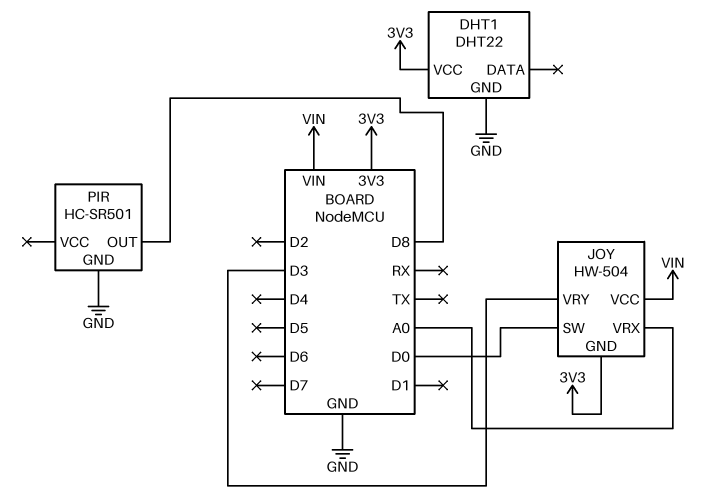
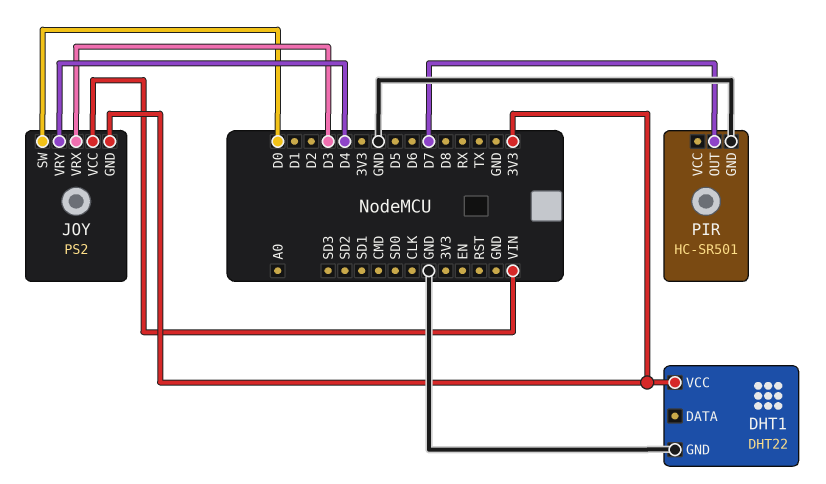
JOY: HW-504 -> PS2
JOY pin VRX: A0 -> D3
JOY pin VRY: D3 -> D4
PIR pin OUT: D8 -> D7

